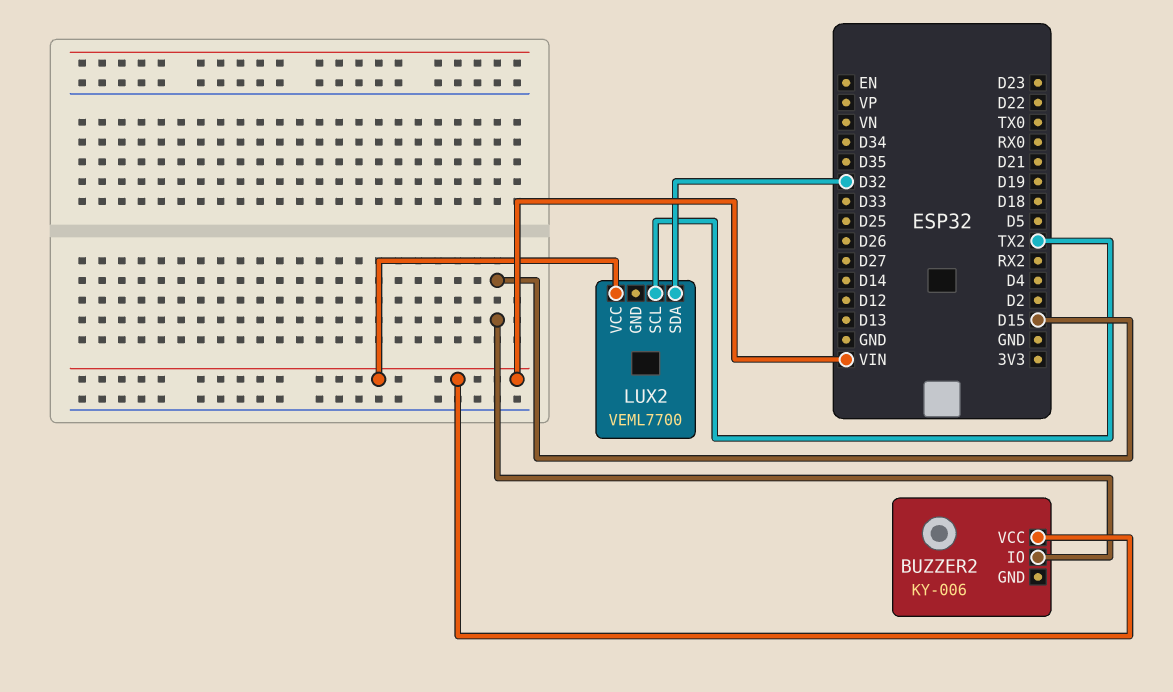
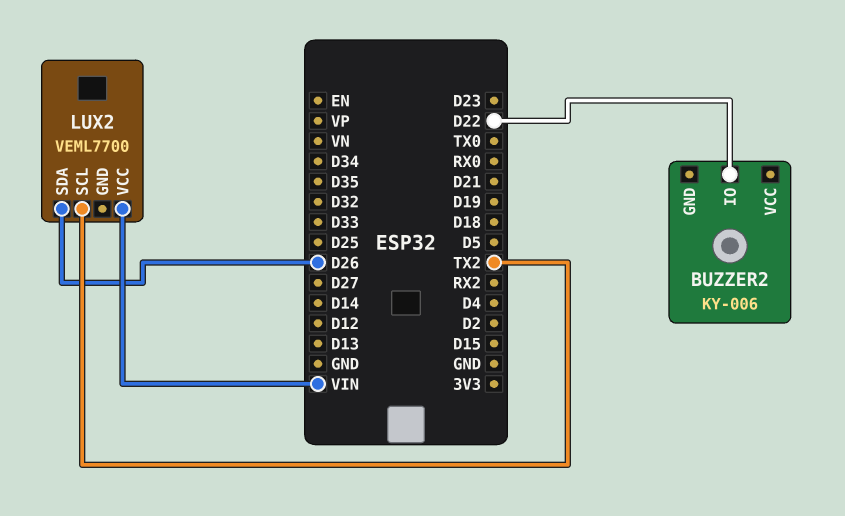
BUZZER2 pin IO: D15 -> D22
BUZZER2 pin VCC: VIN -> none
LUX2 pin SDA: D32 -> D26

